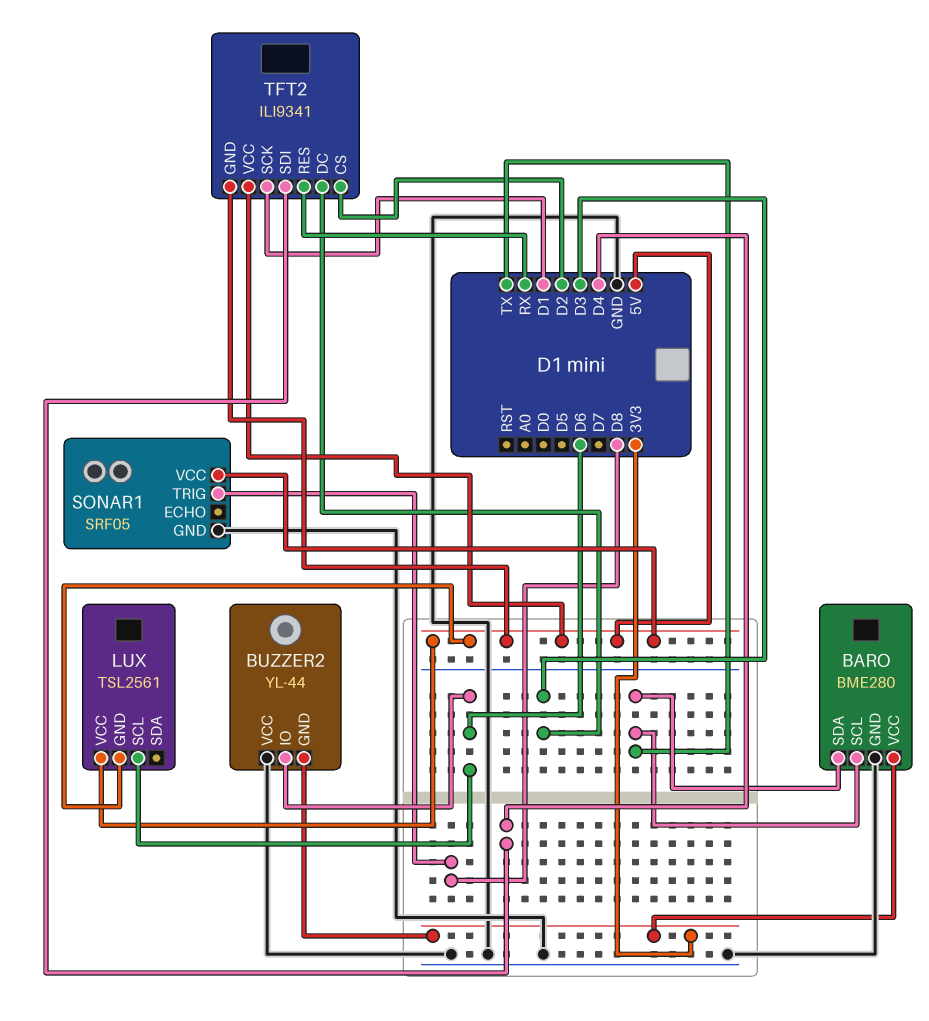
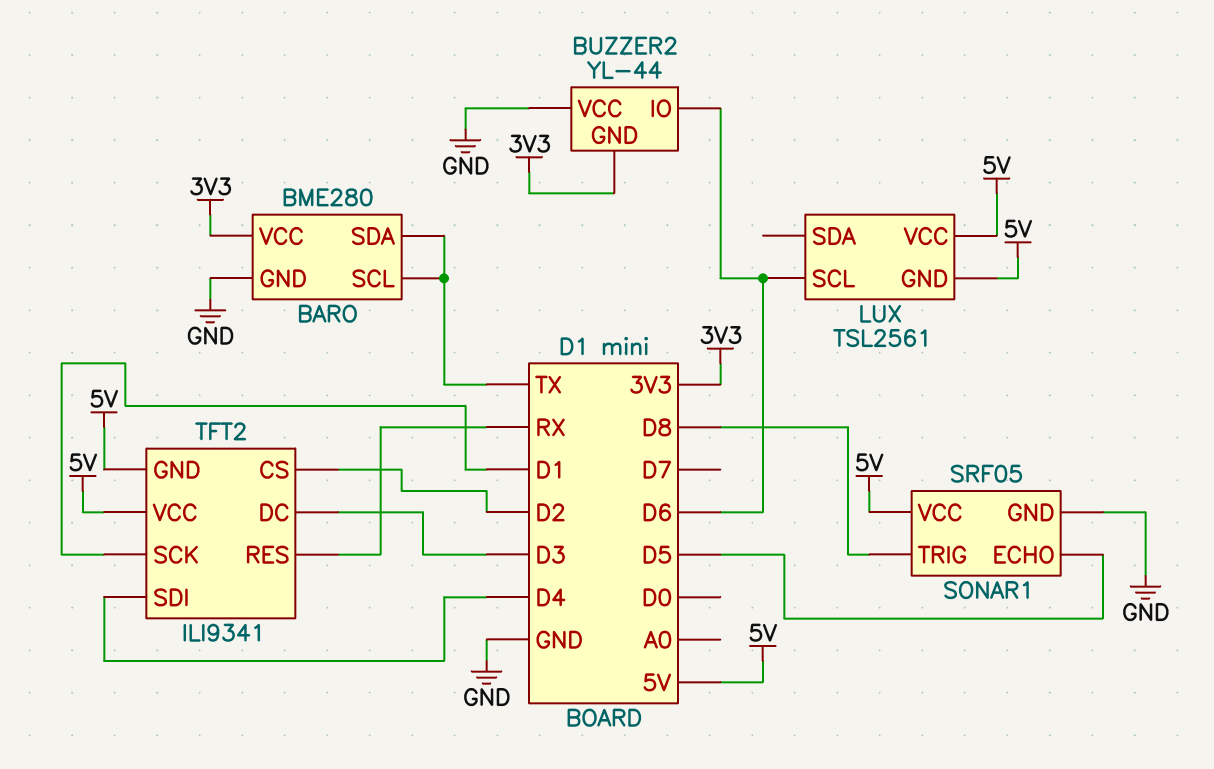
SONAR1 pin ECHO: none -> D5

